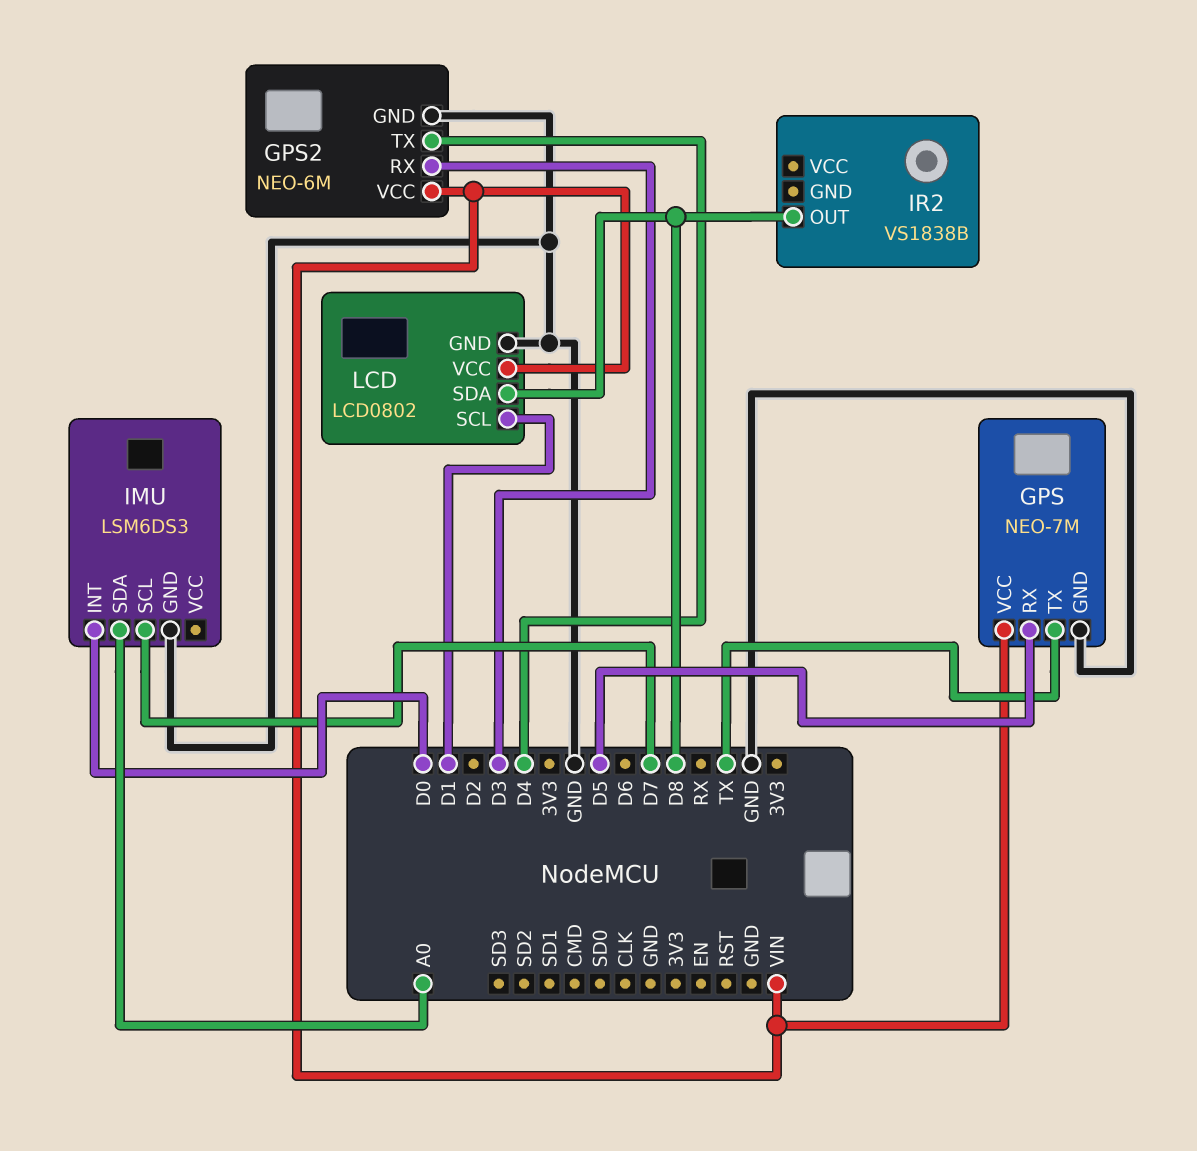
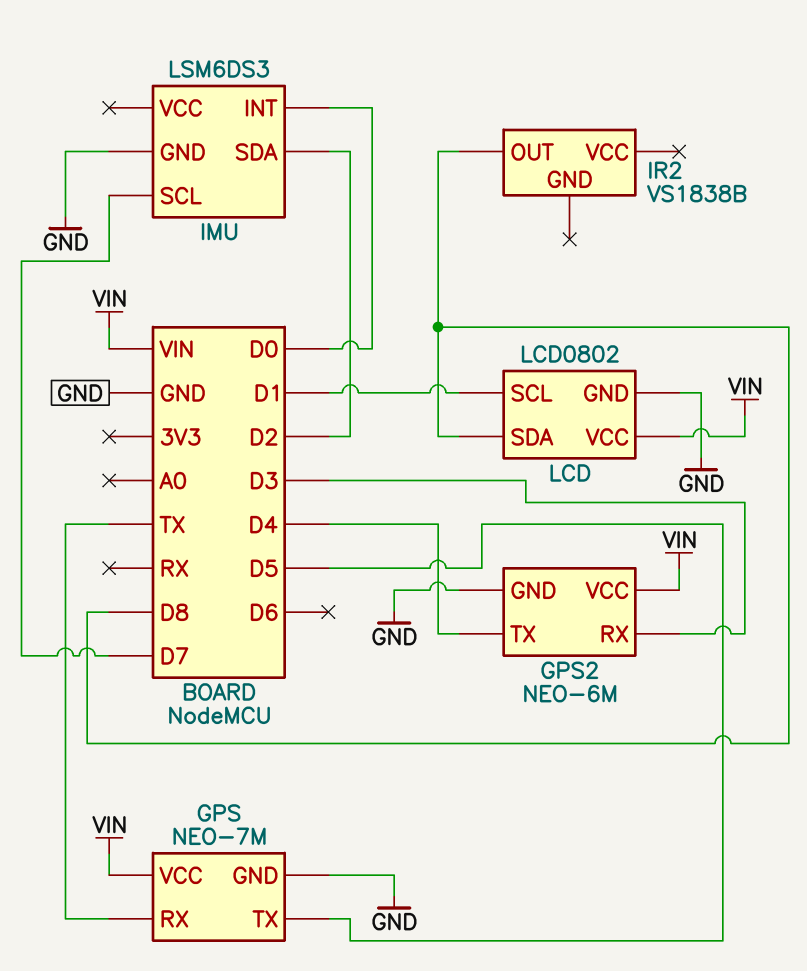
GPS pin RX: D5 -> TX
GPS pin TX: TX -> D5
IMU pin SDA: A0 -> D2

